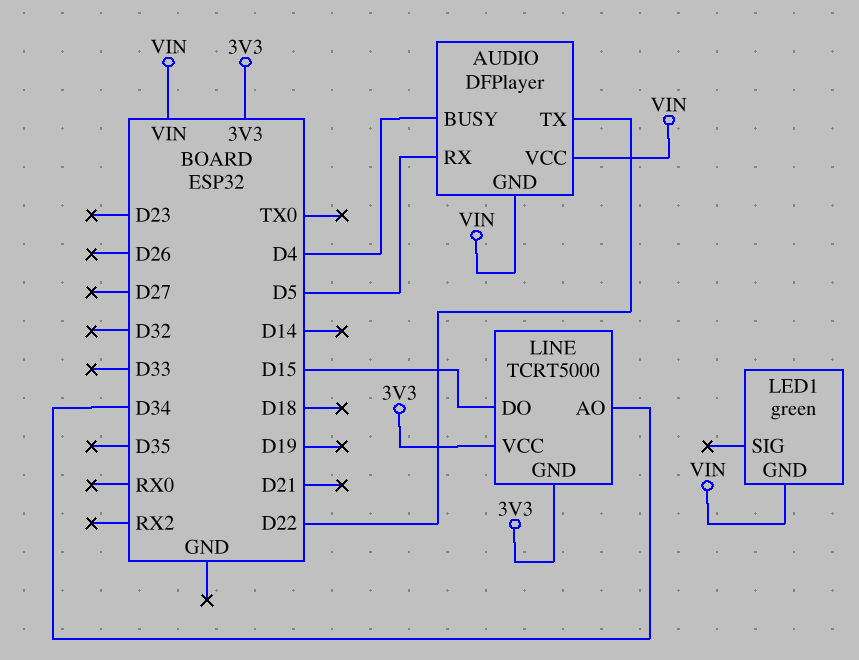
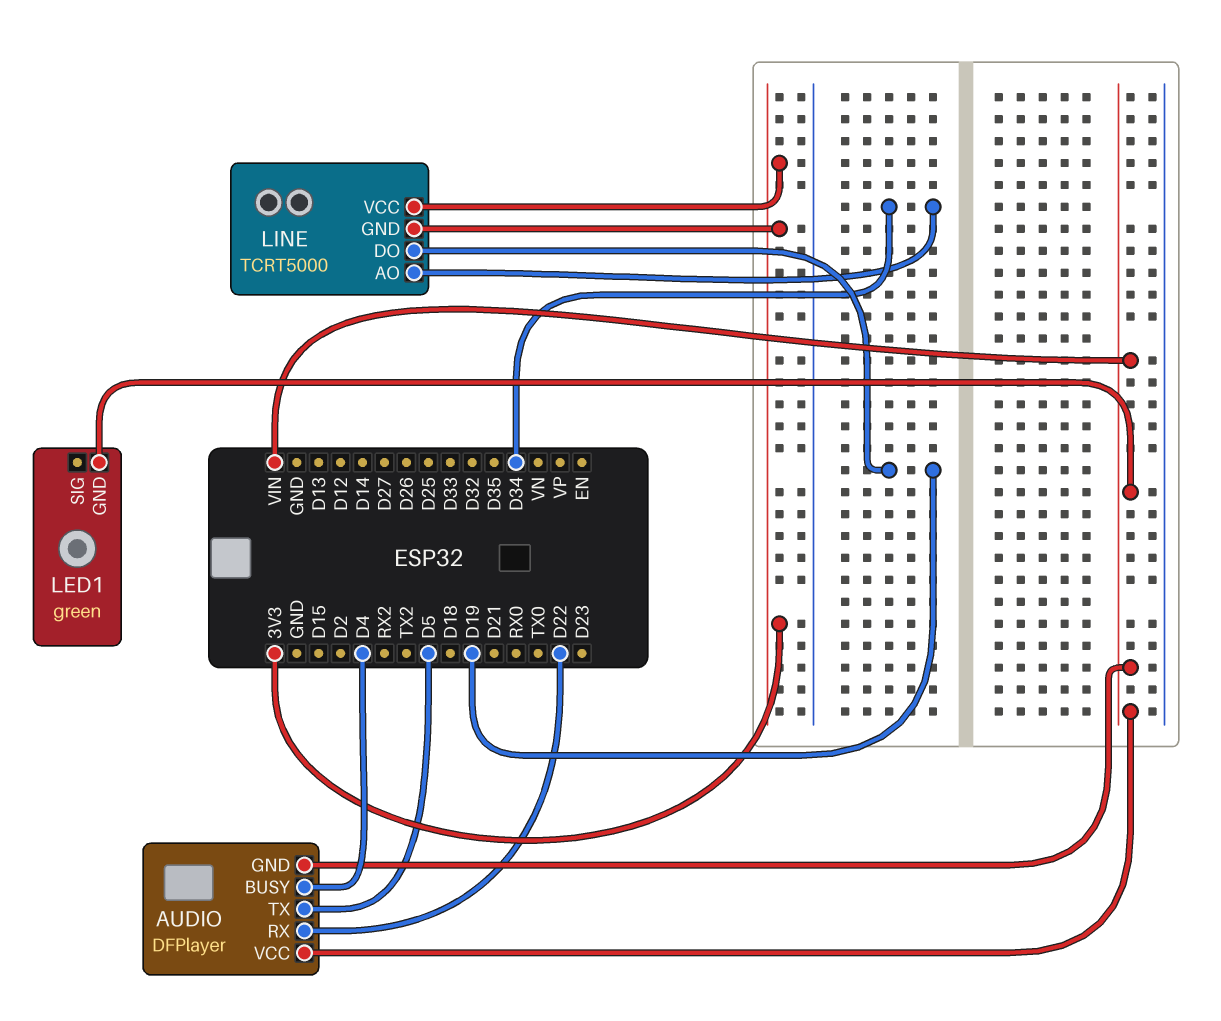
AUDIO pin RX: D5 -> D22
AUDIO pin TX: D22 -> D5
LINE pin DO: D15 -> D19

